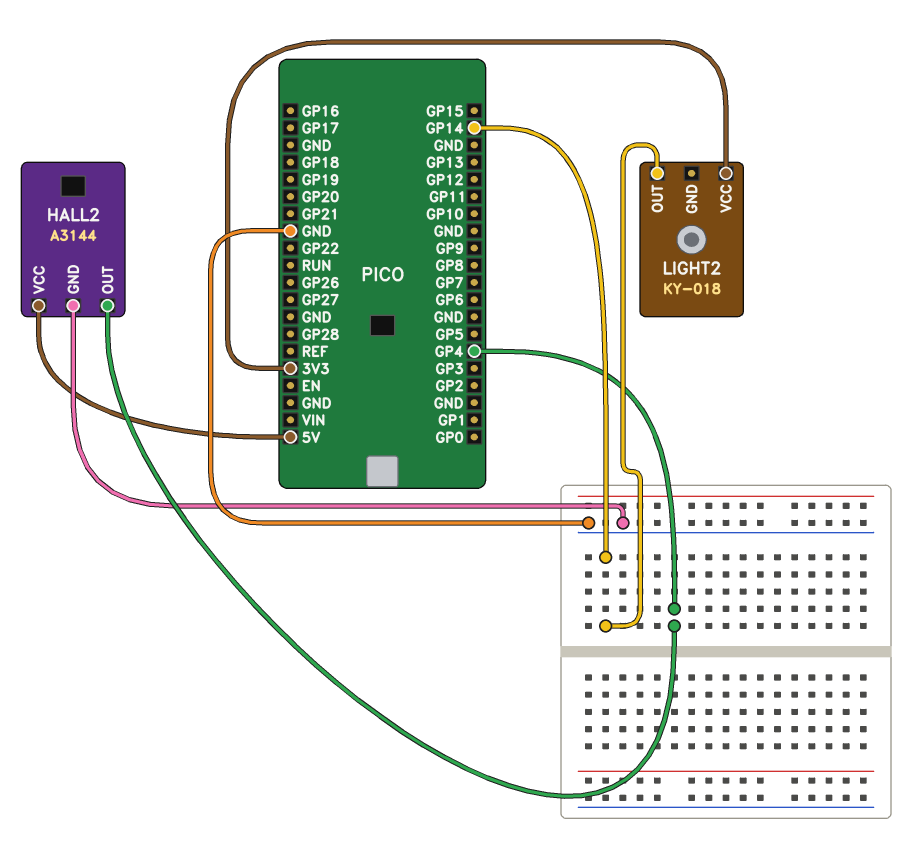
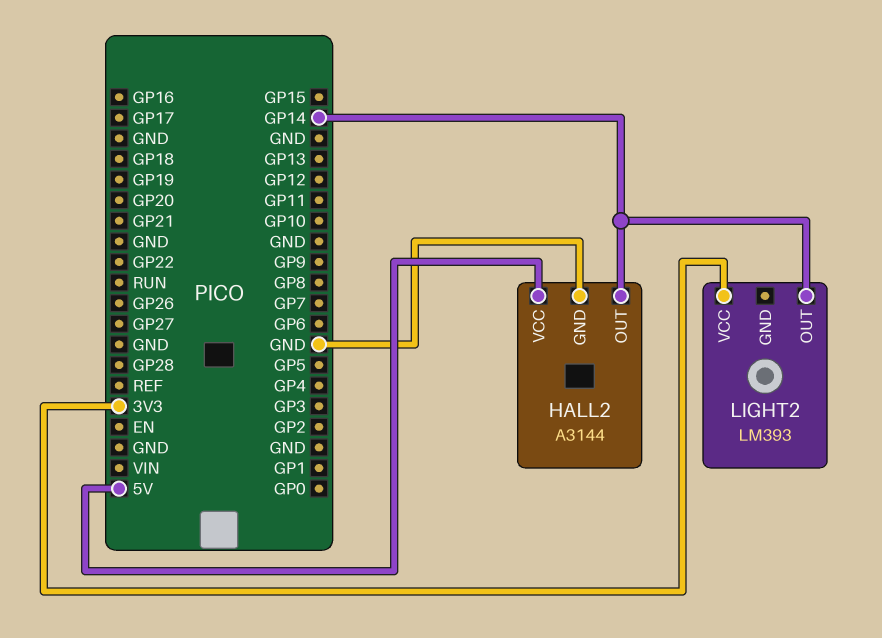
HALL2 pin OUT: GP4 -> GP14
LIGHT2: KY-018 -> LM393

